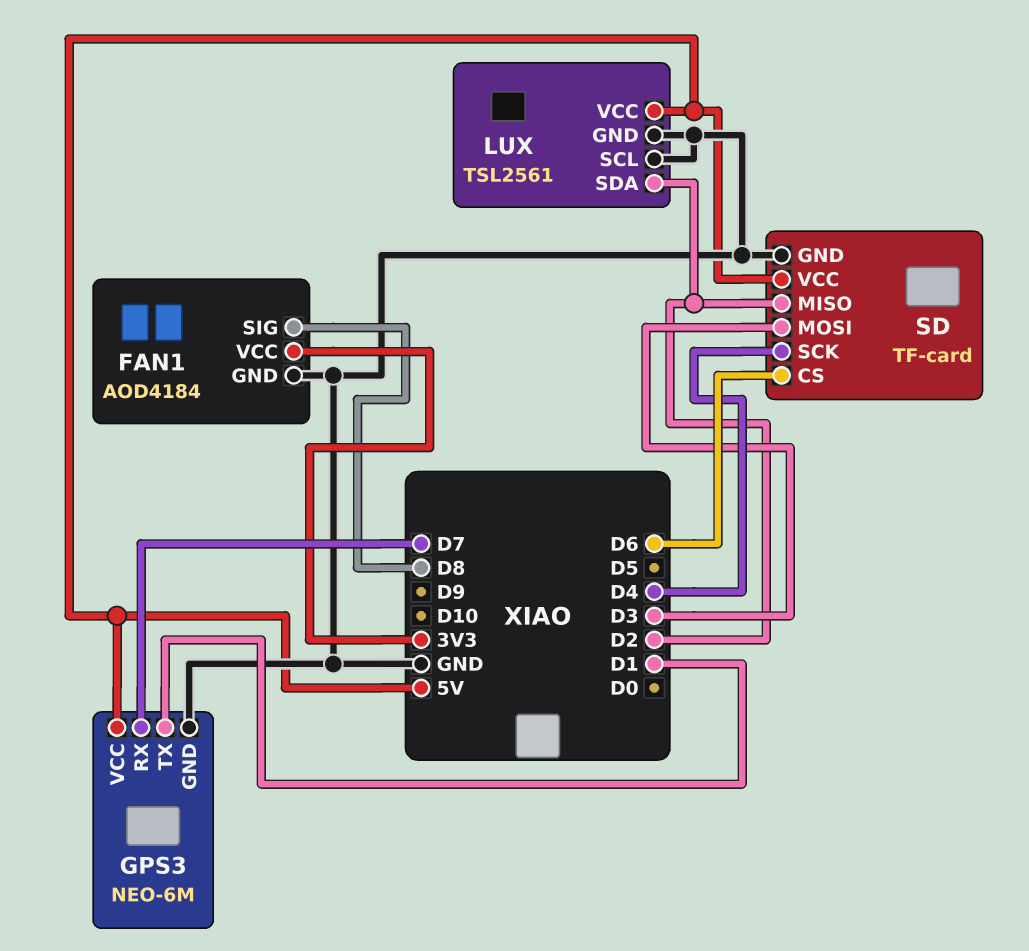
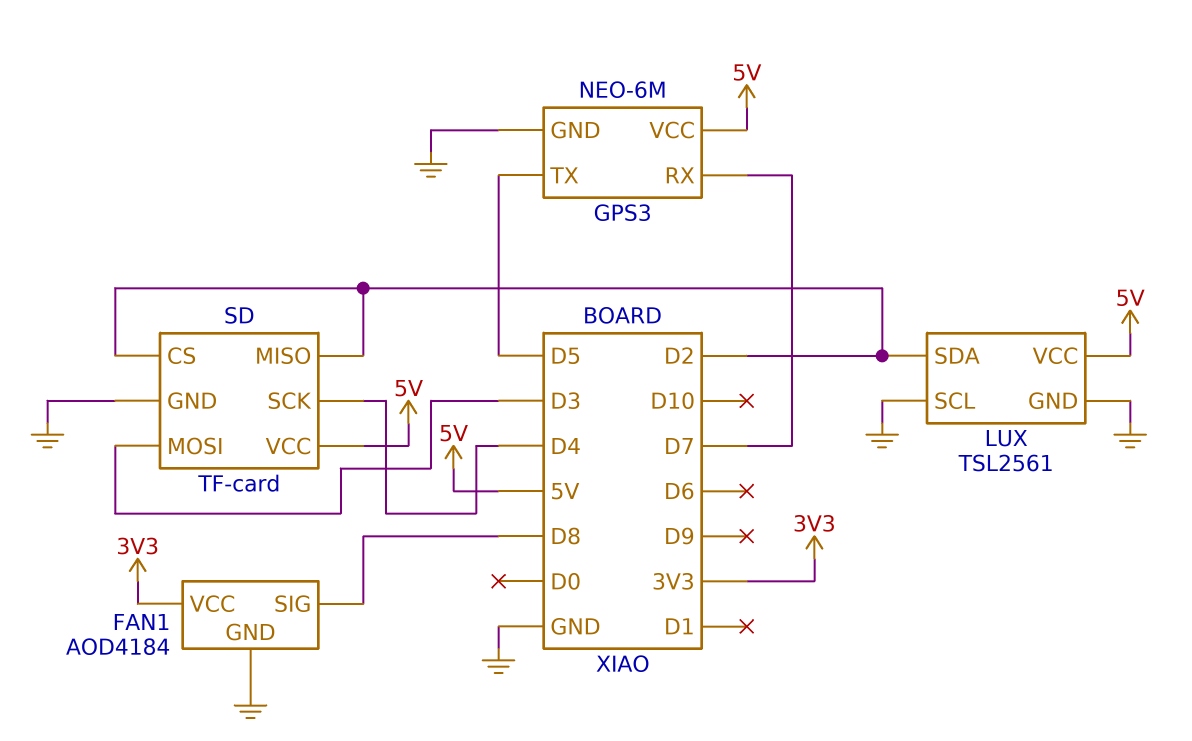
GPS3 pin TX: D1 -> D5
SD pin CS: D6 -> D2

